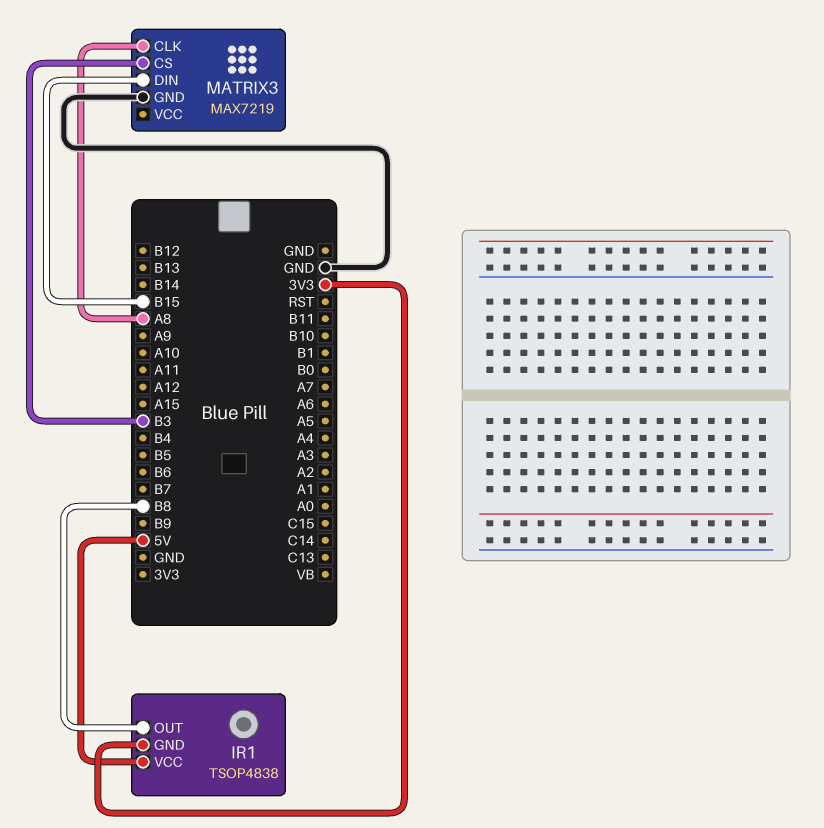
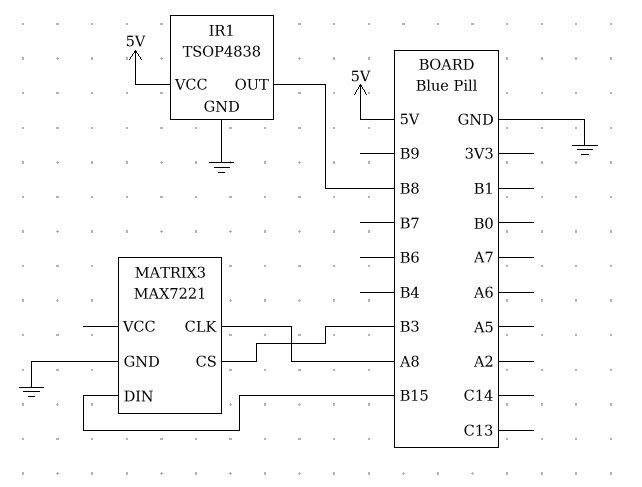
IR1 pin GND: 3V3 -> GND
MATRIX3: MAX7219 -> MAX7221

